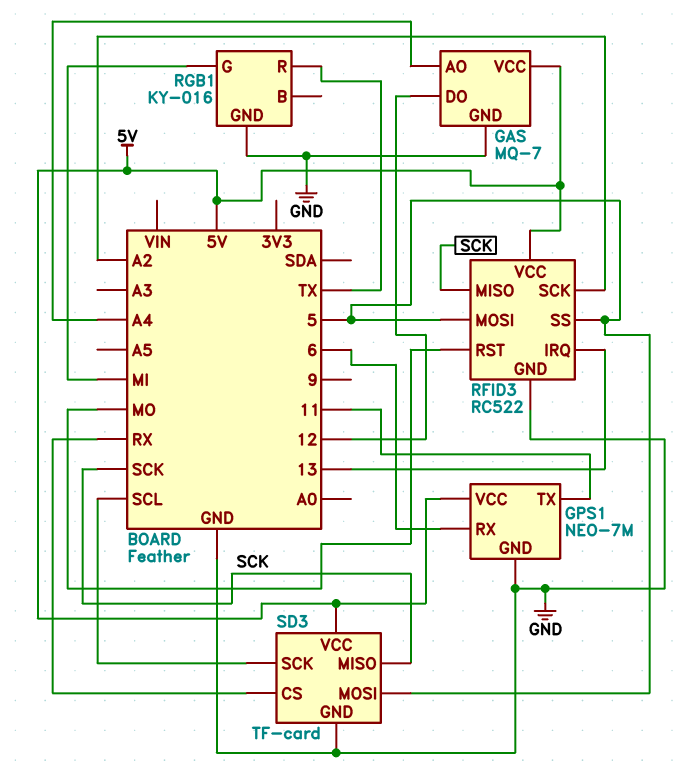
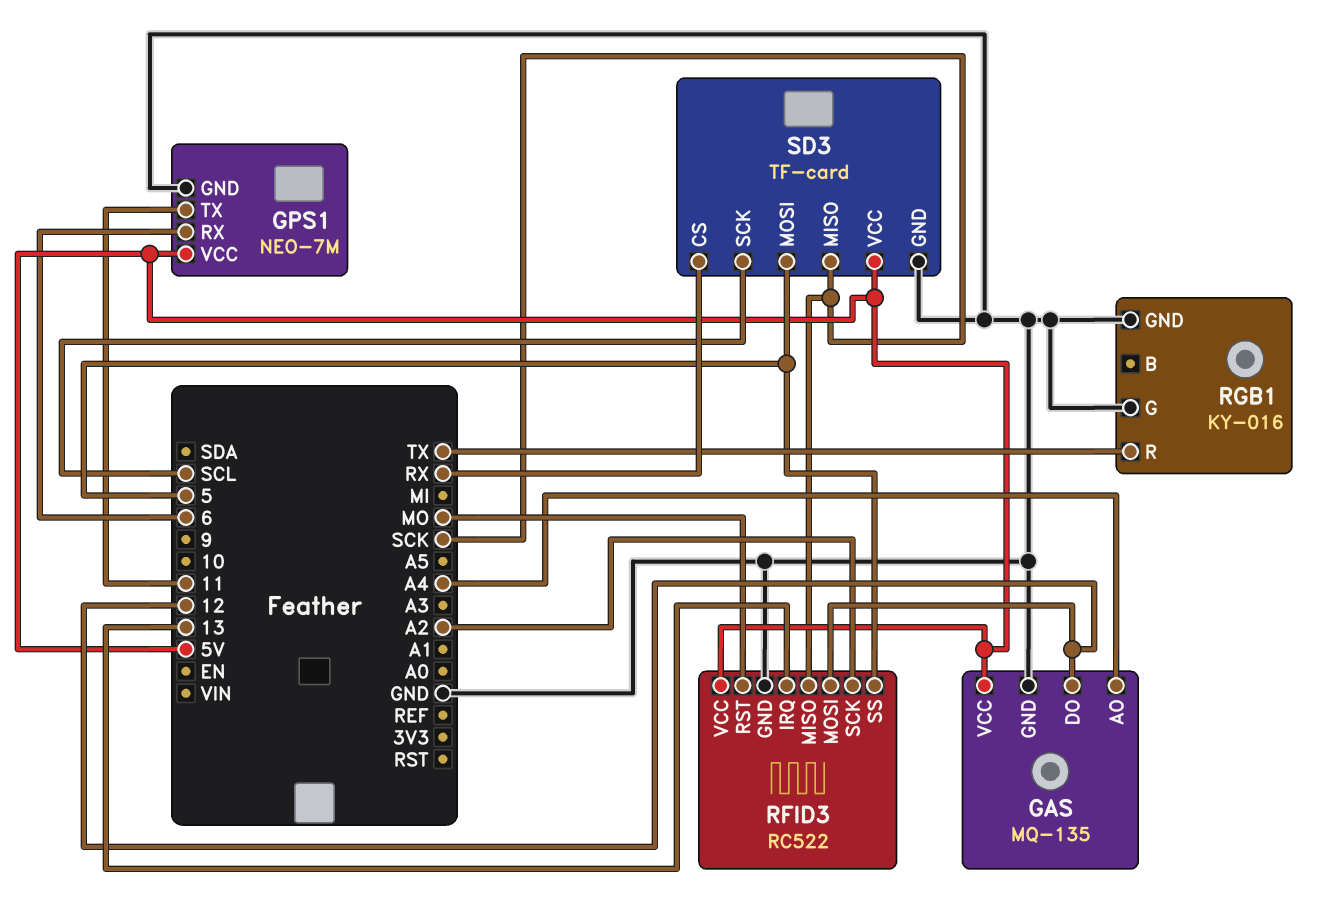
GAS: MQ-7 -> MQ-135
RFID3 pin MOSI: 5 -> 12
RGB1 pin G: MI -> GND

